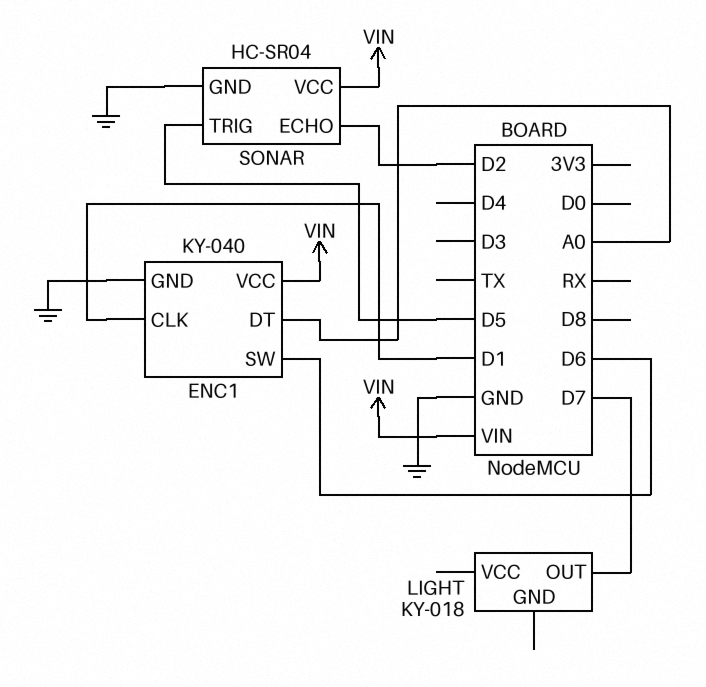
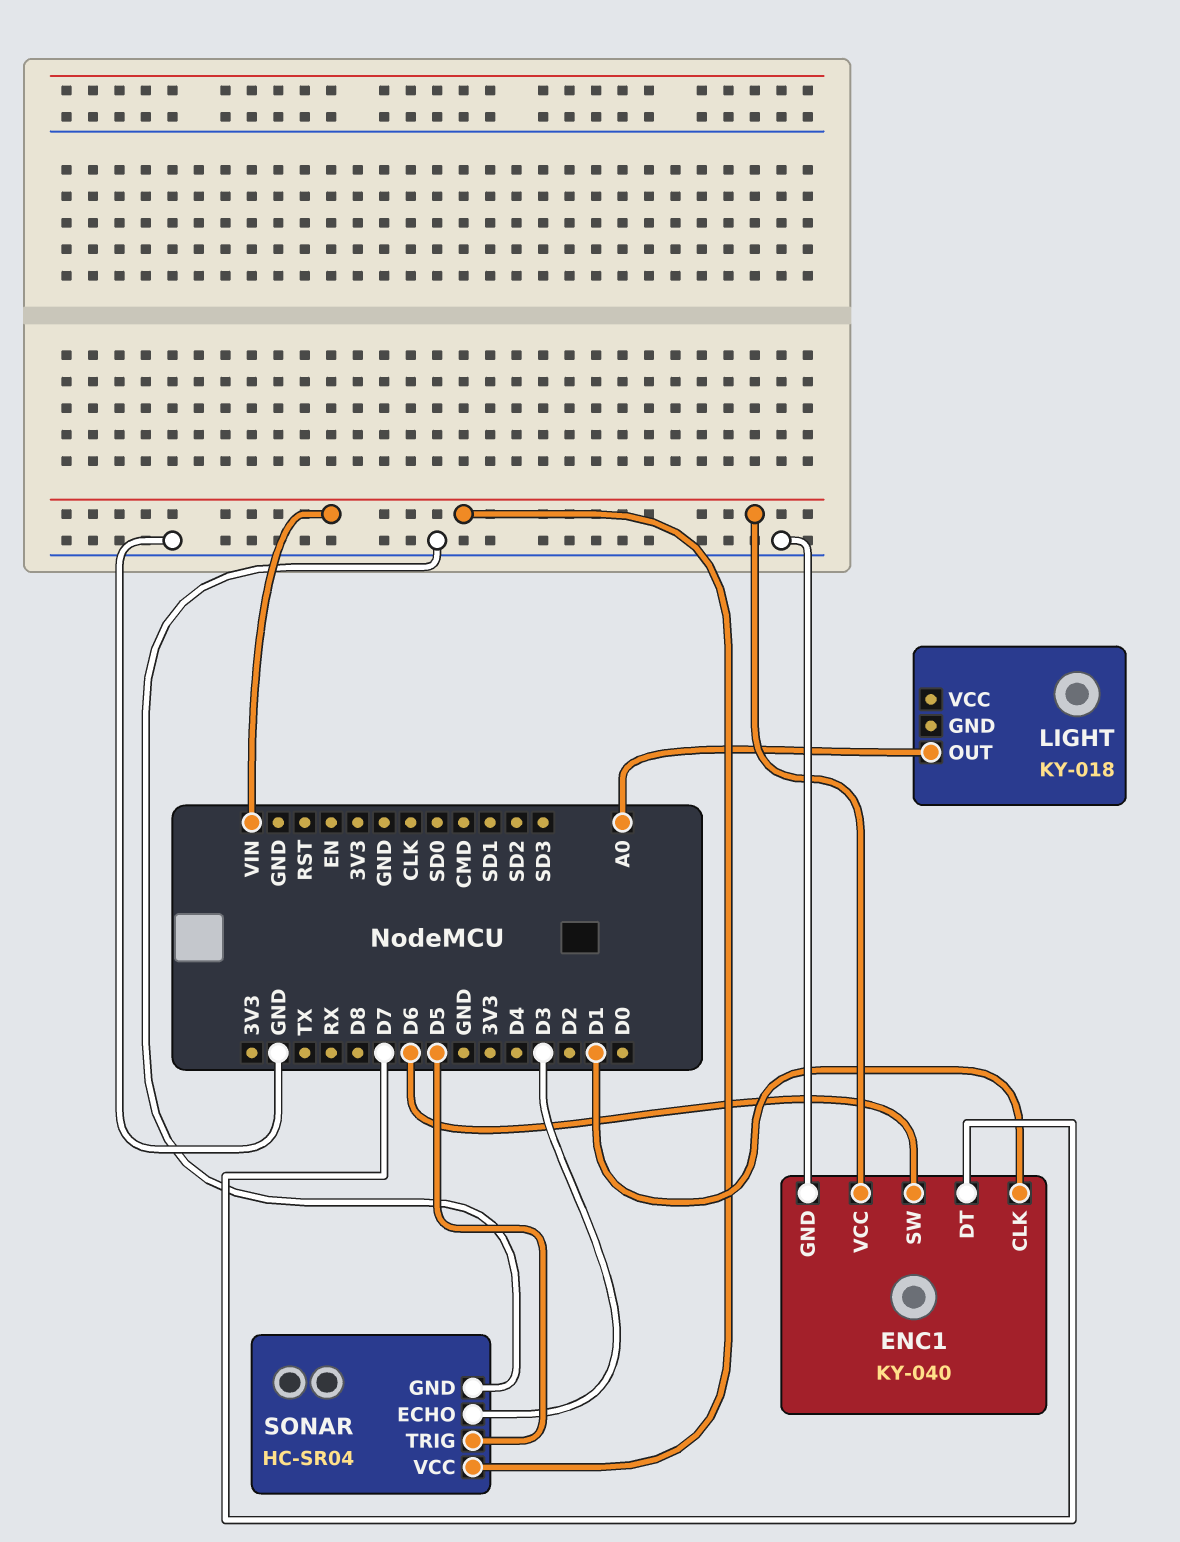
ENC1 pin DT: A0 -> D7
LIGHT pin OUT: D7 -> A0
SONAR pin ECHO: D2 -> D3

